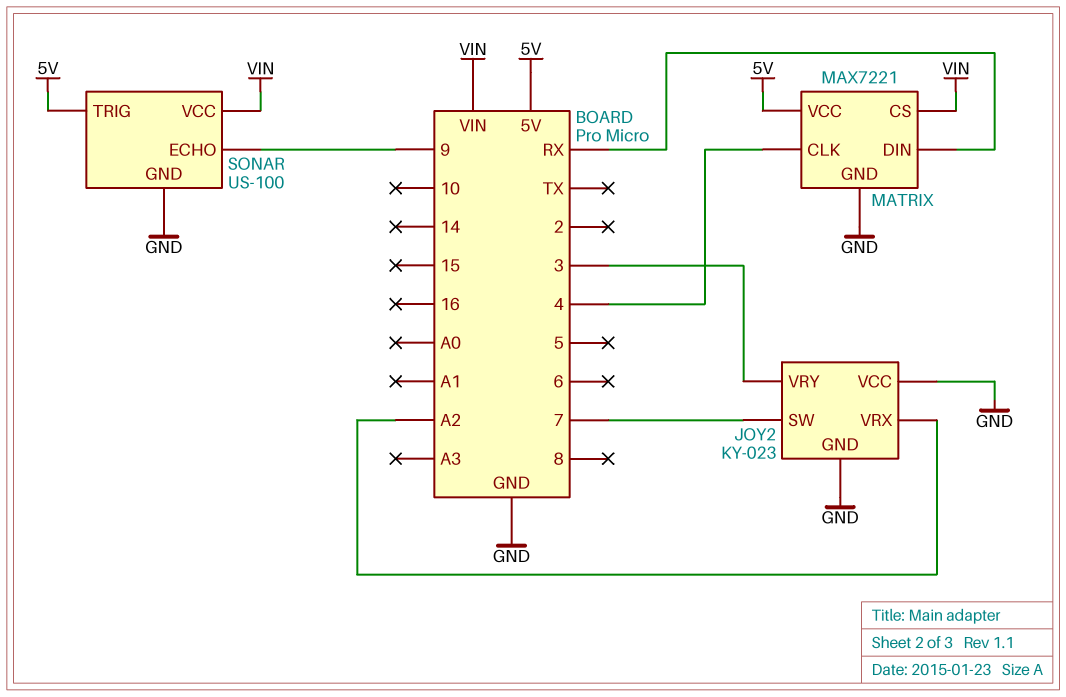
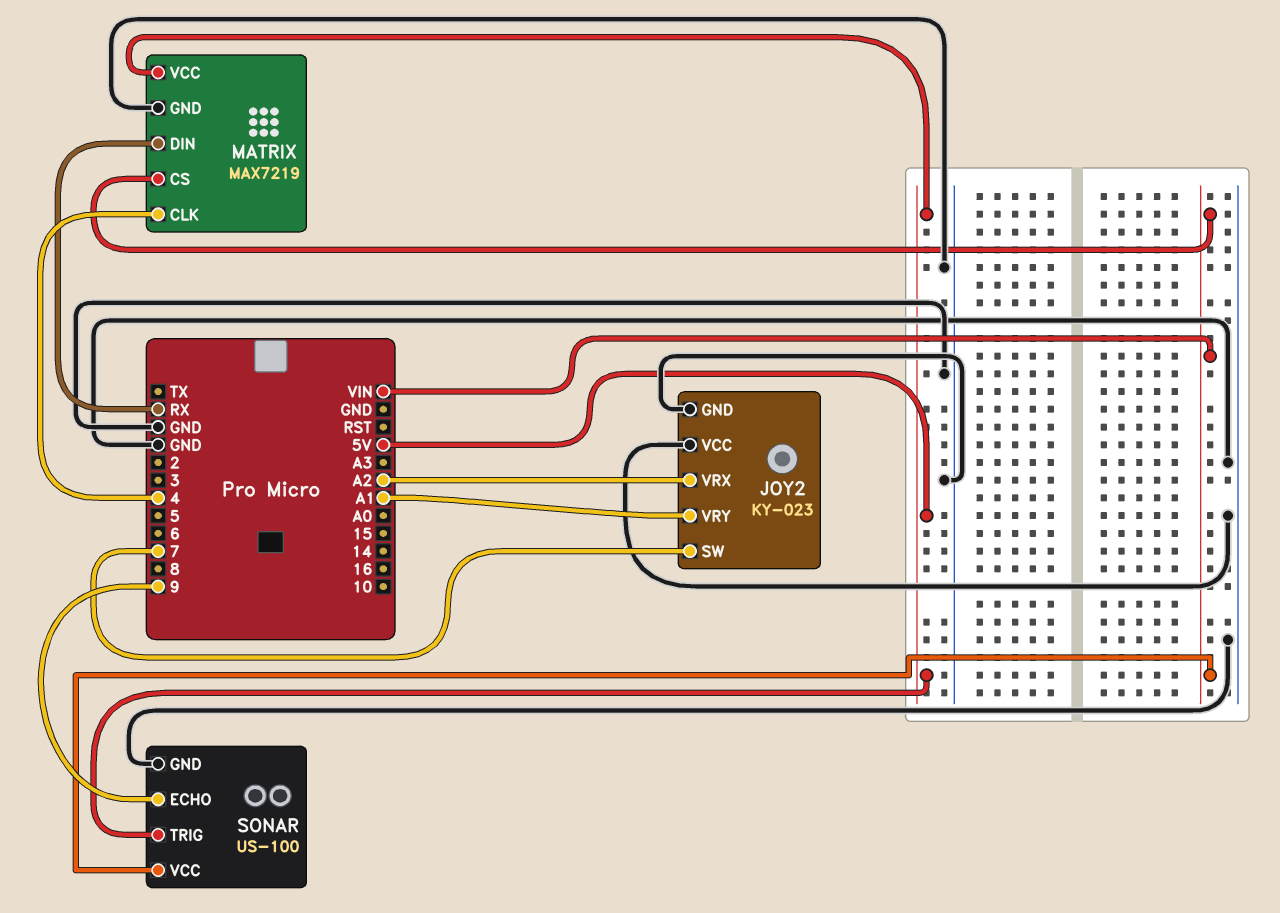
JOY2 pin VRY: 3 -> A1
MATRIX: MAX7221 -> MAX7219

